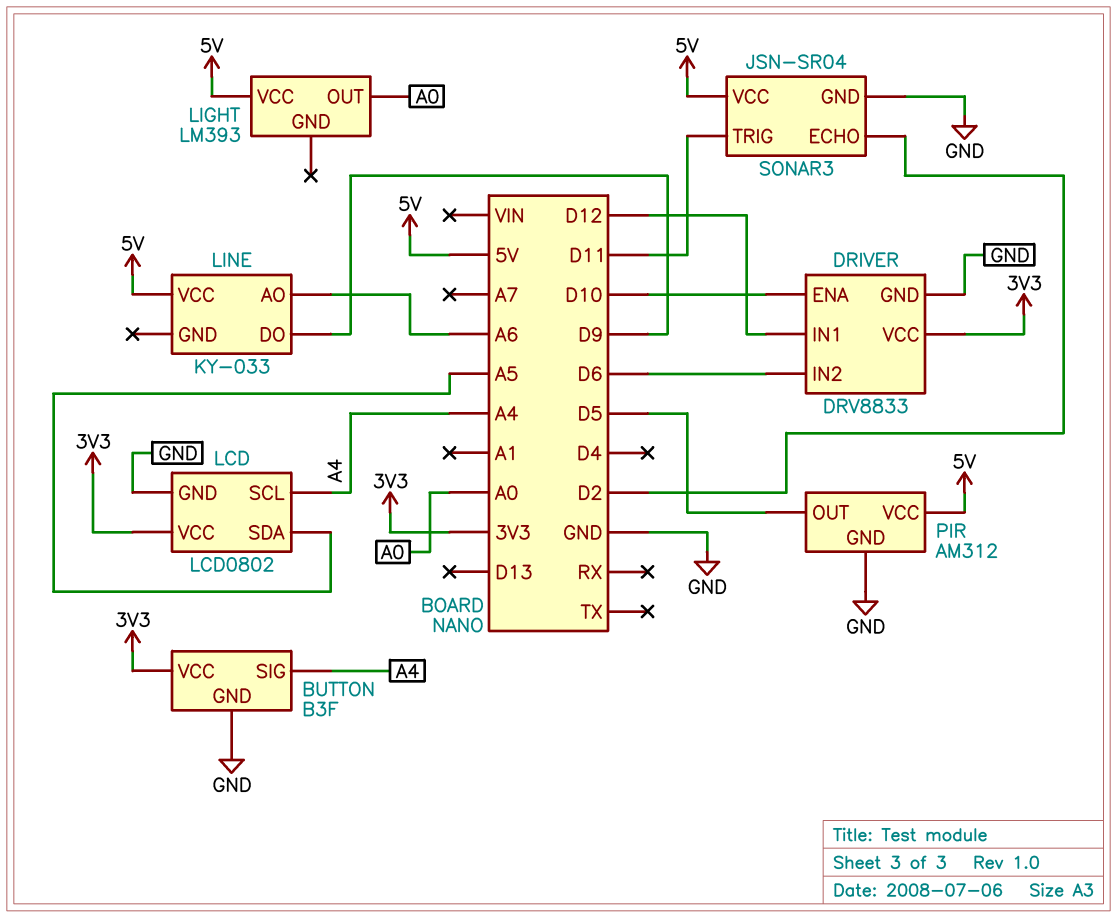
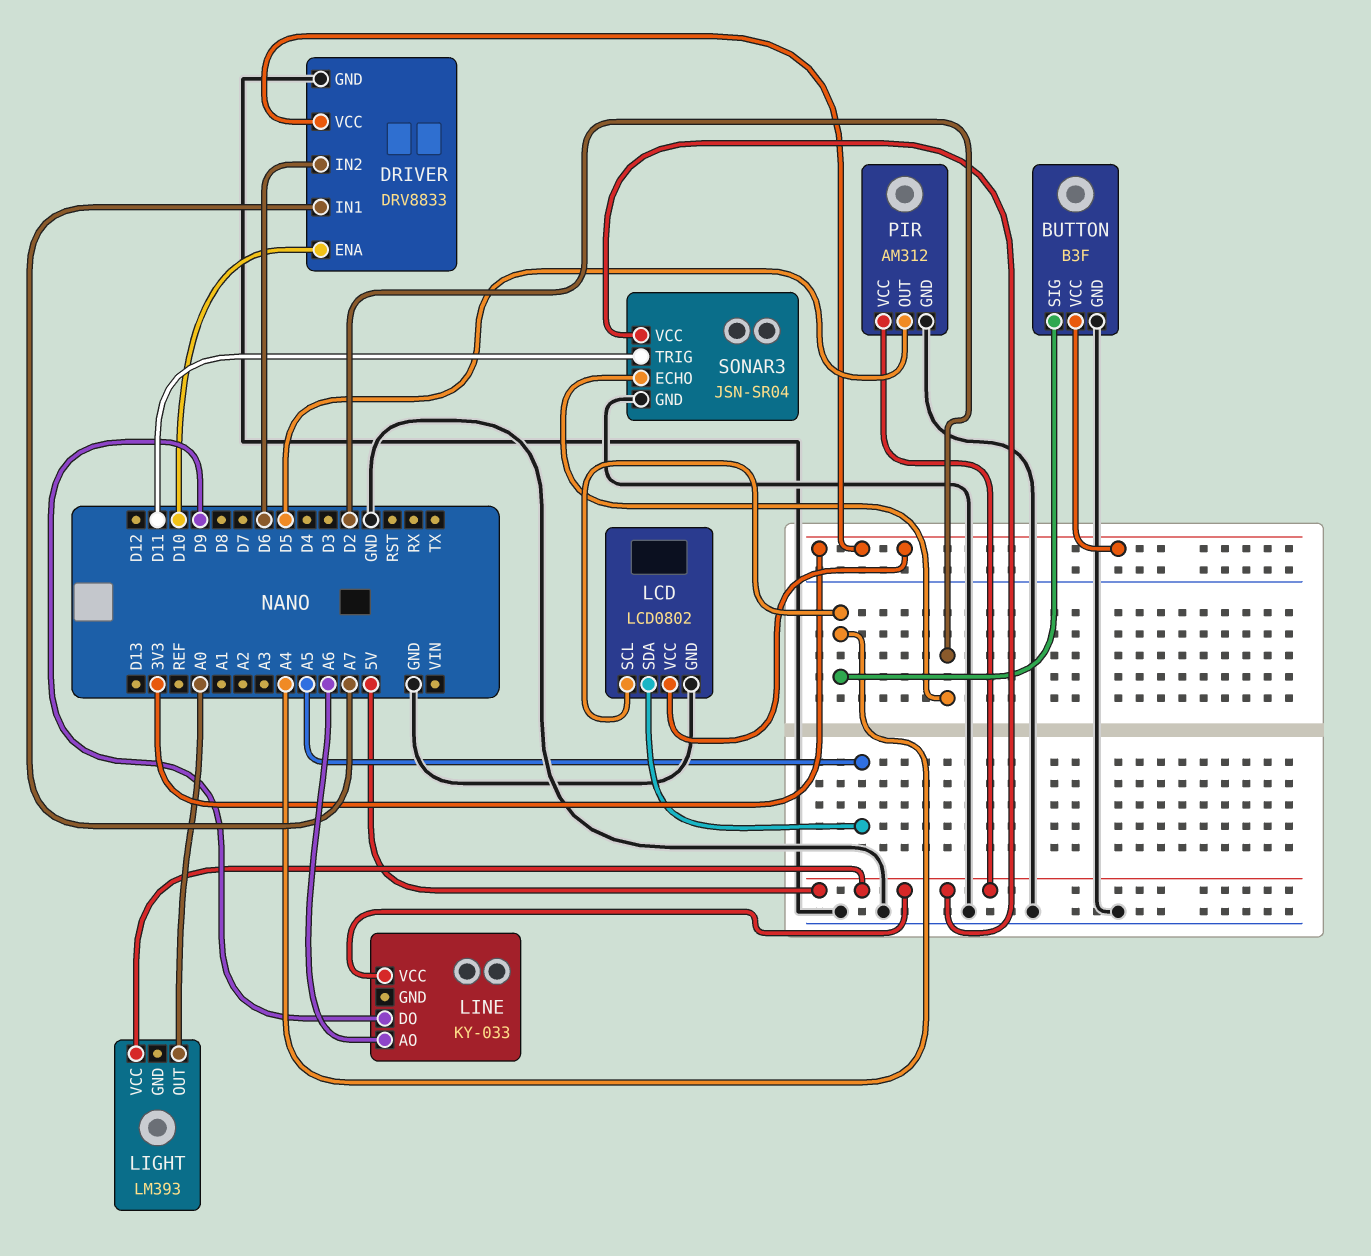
DRIVER pin IN1: D12 -> A7

